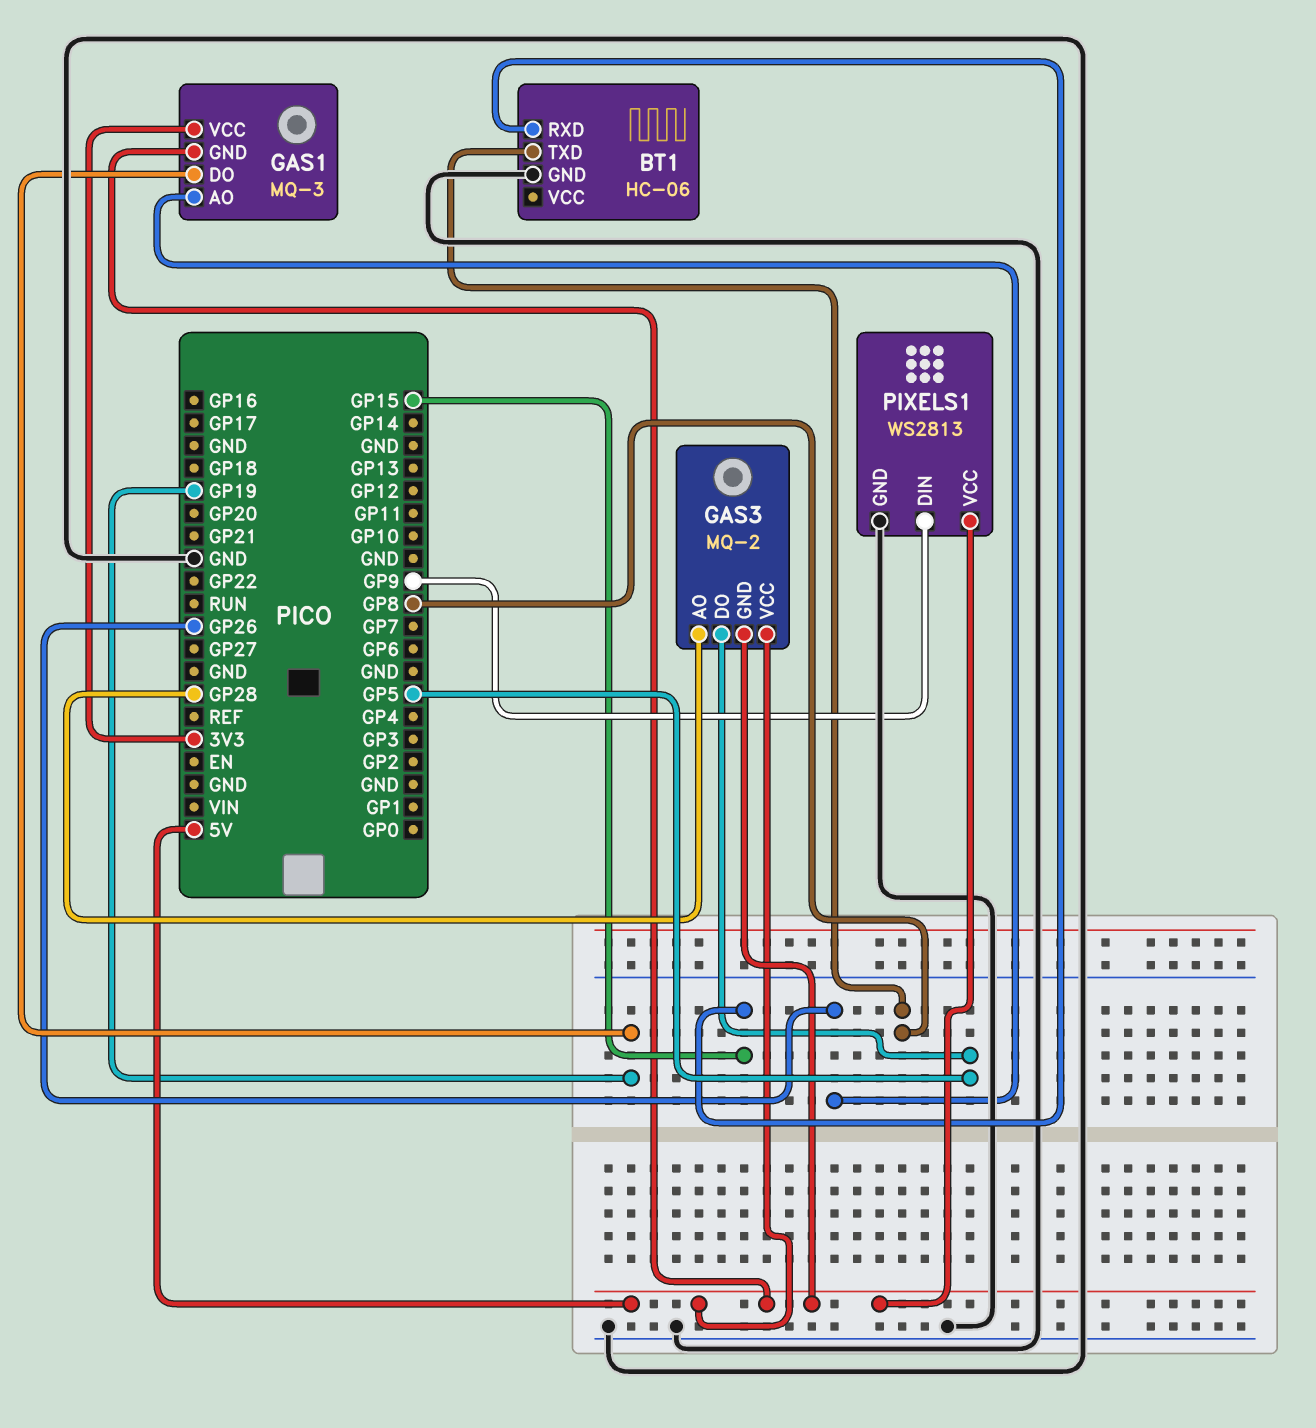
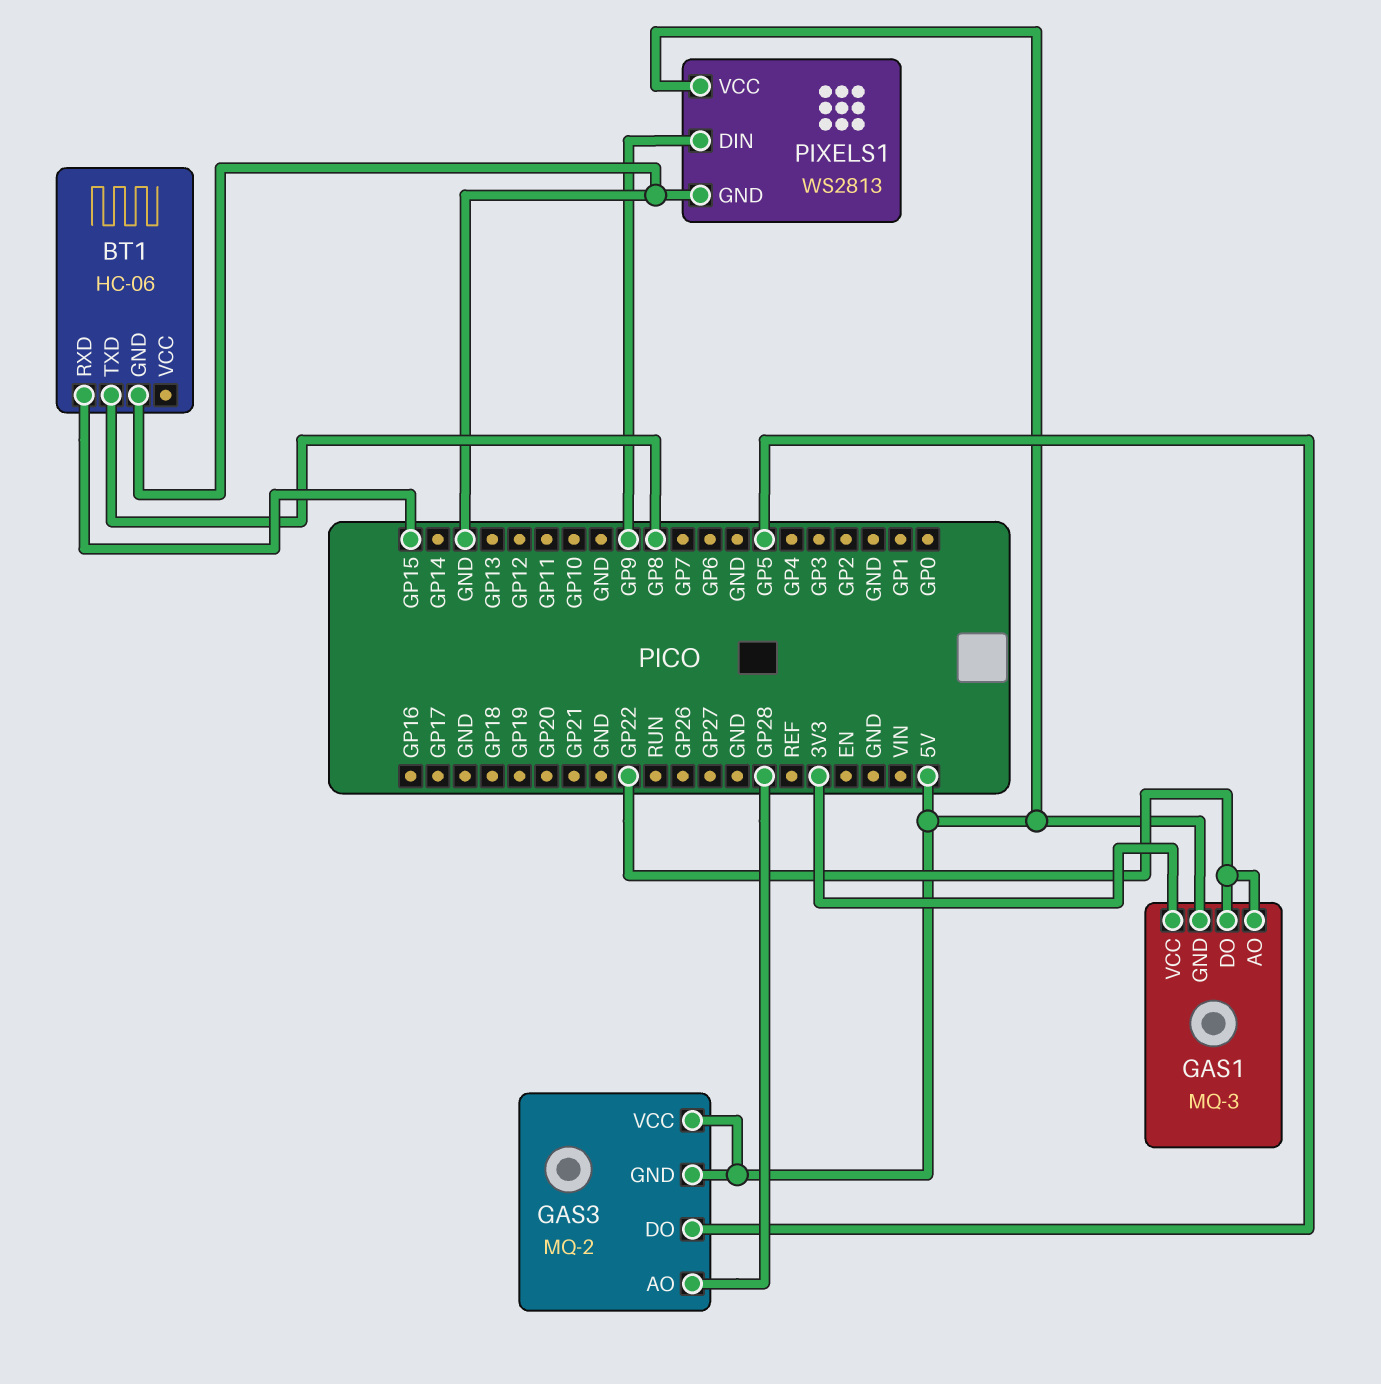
GAS1 pin AO: GP26 -> GP22
GAS1 pin DO: GP19 -> GP22

